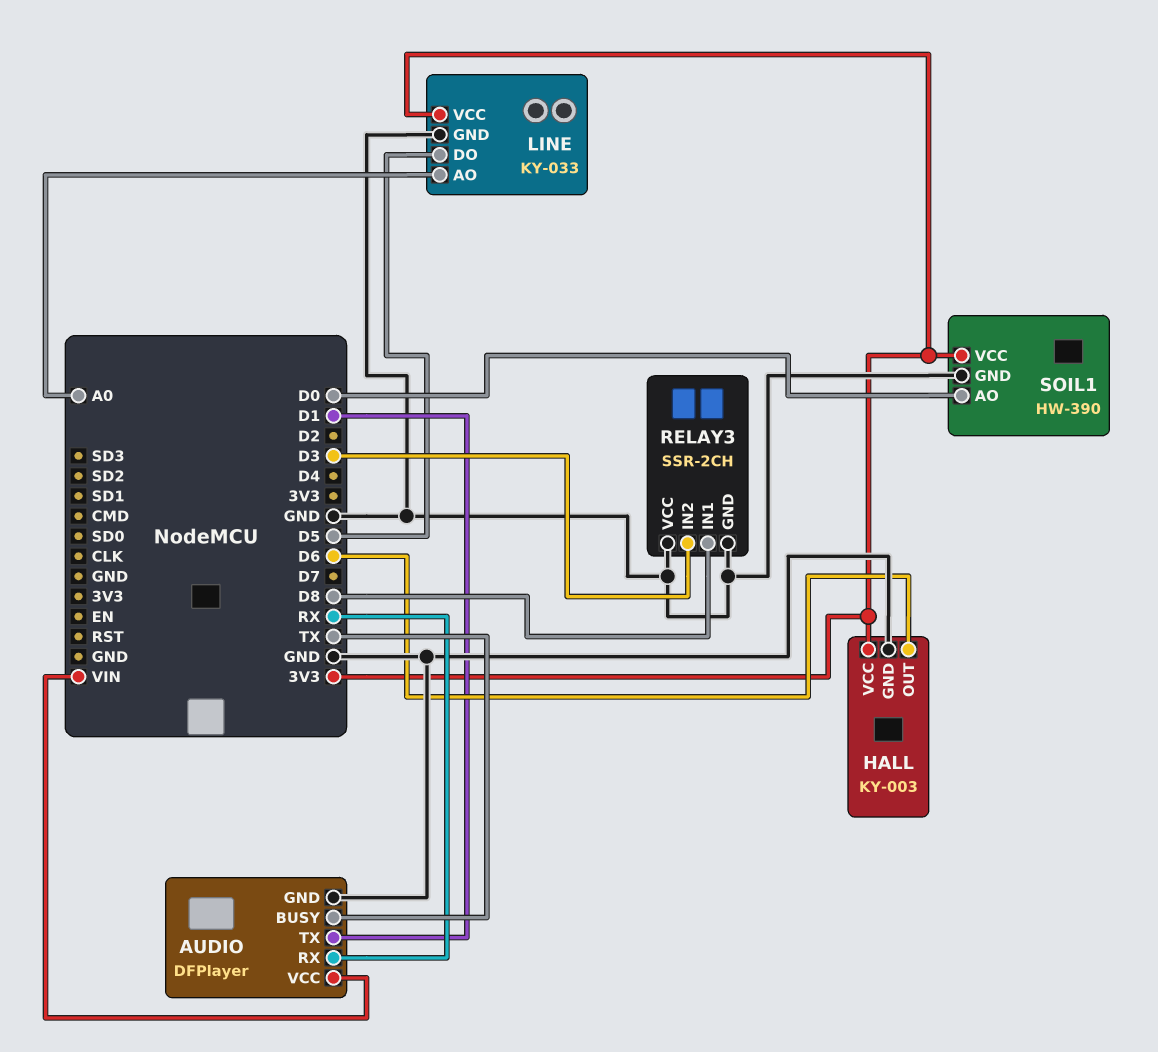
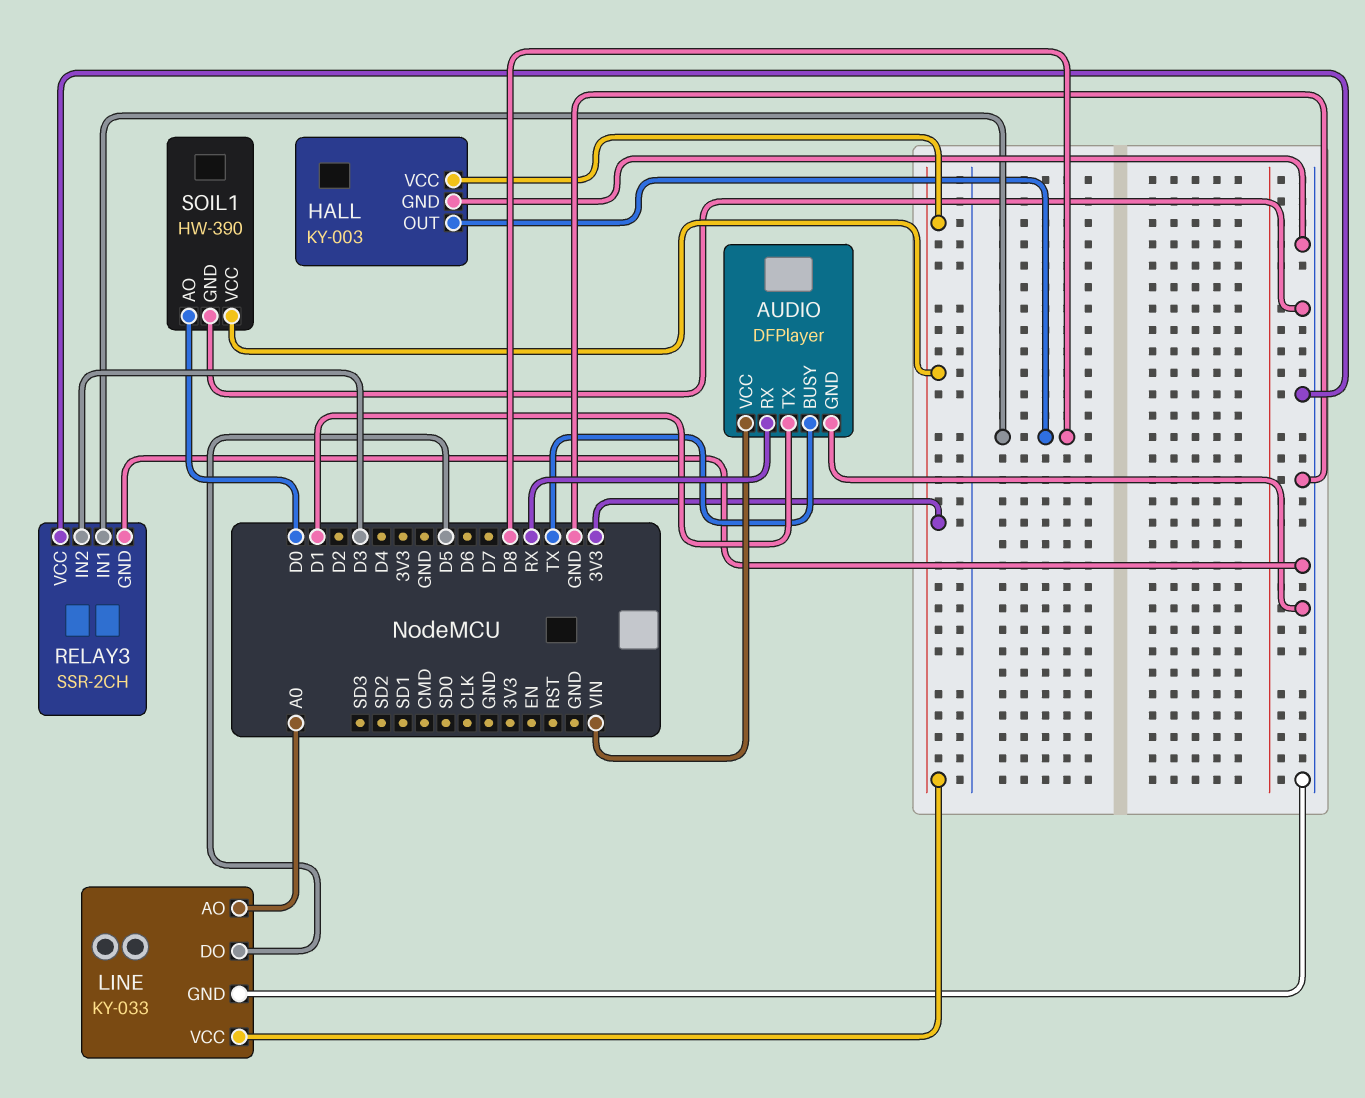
HALL pin OUT: D6 -> D8

